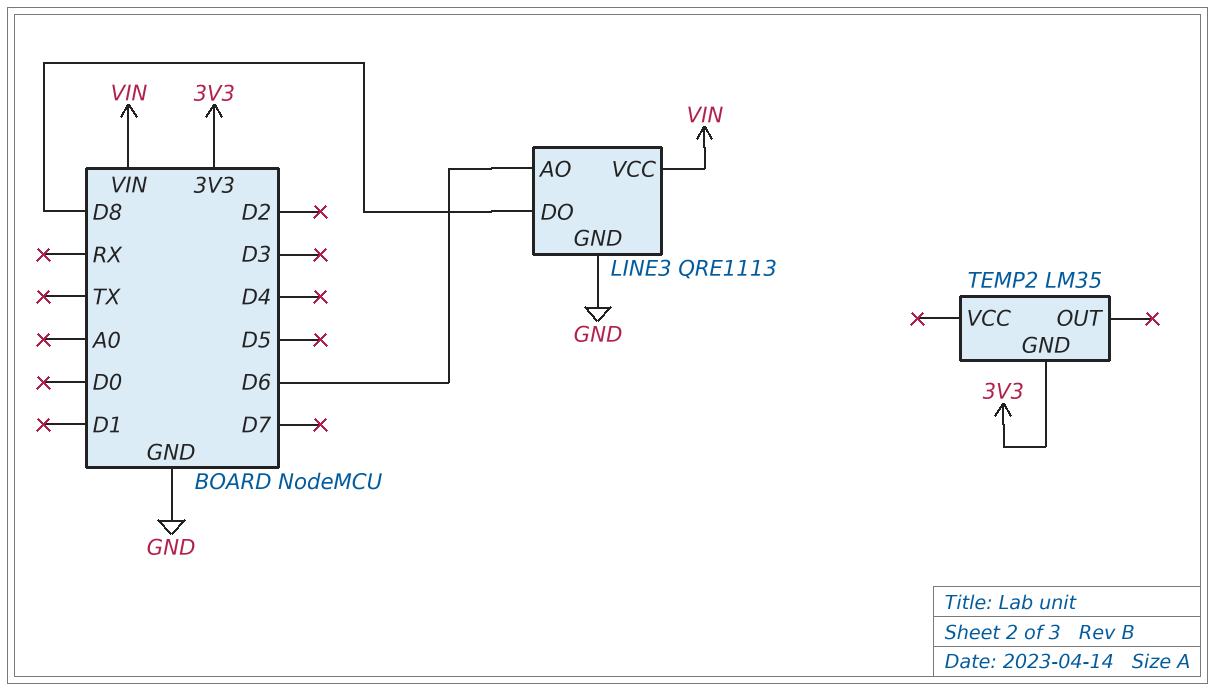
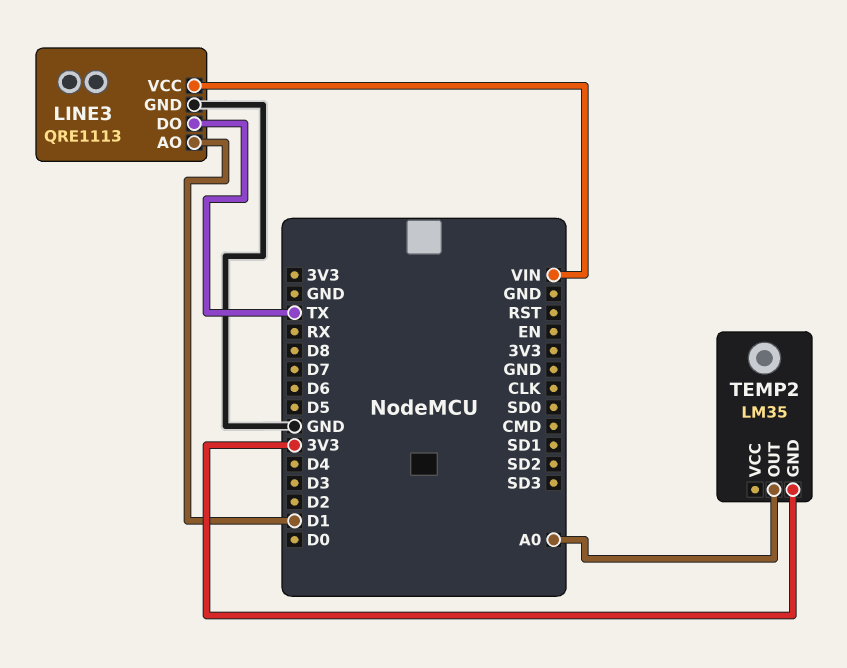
LINE3 pin AO: D6 -> D1
LINE3 pin DO: D8 -> TX
TEMP2 pin OUT: none -> A0

